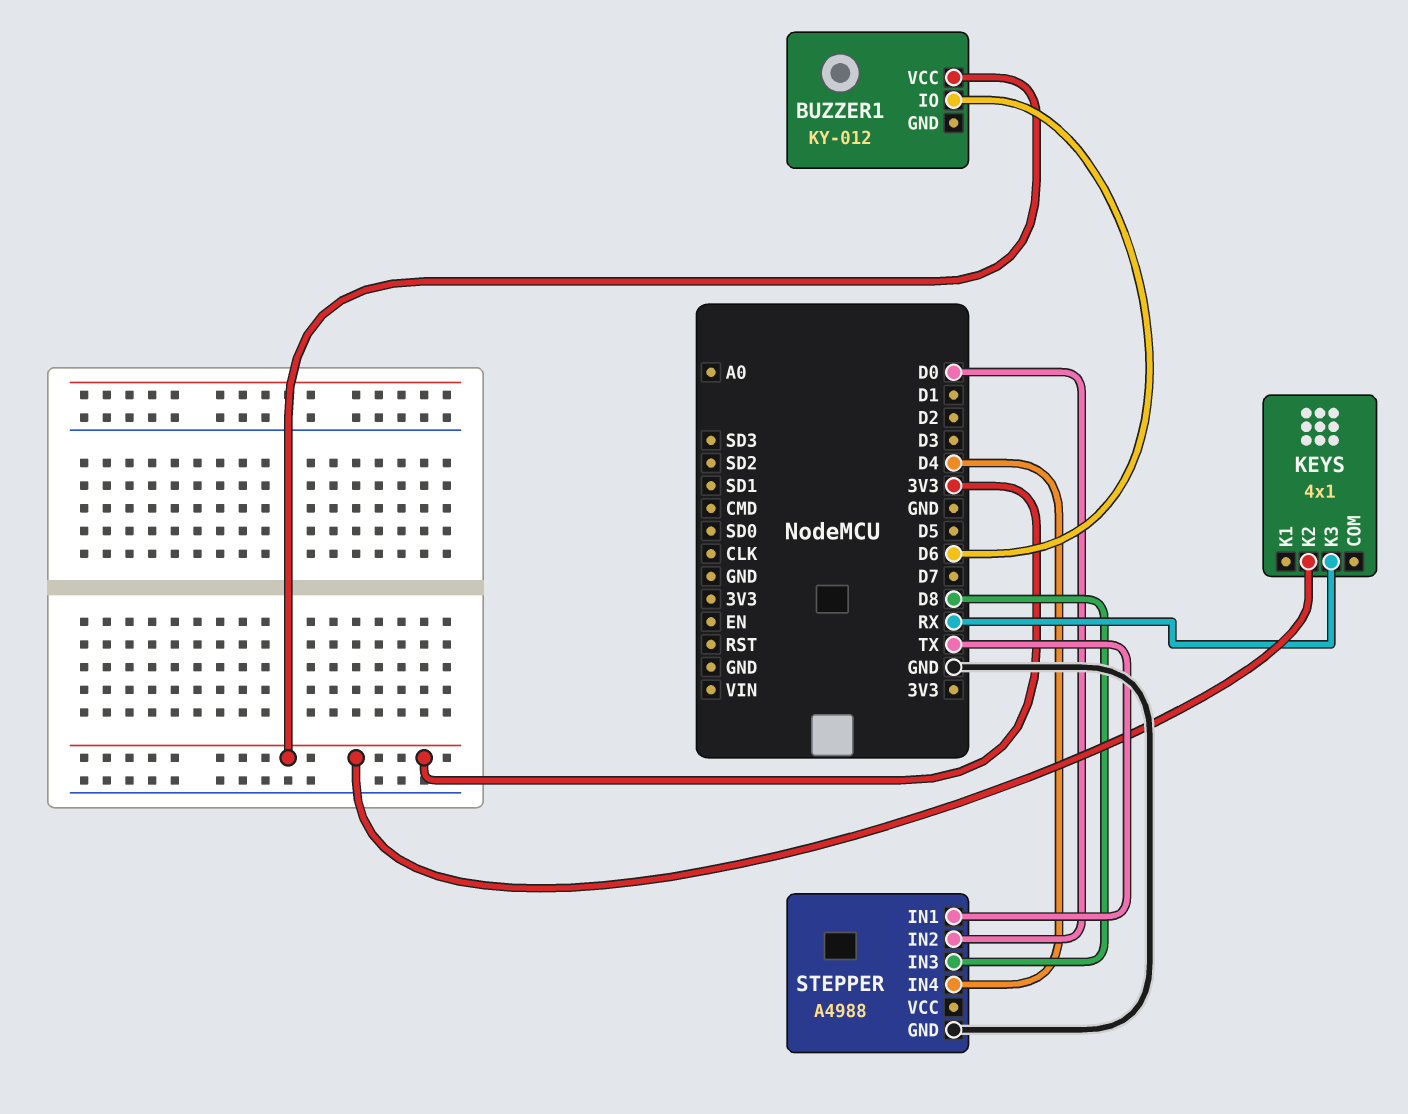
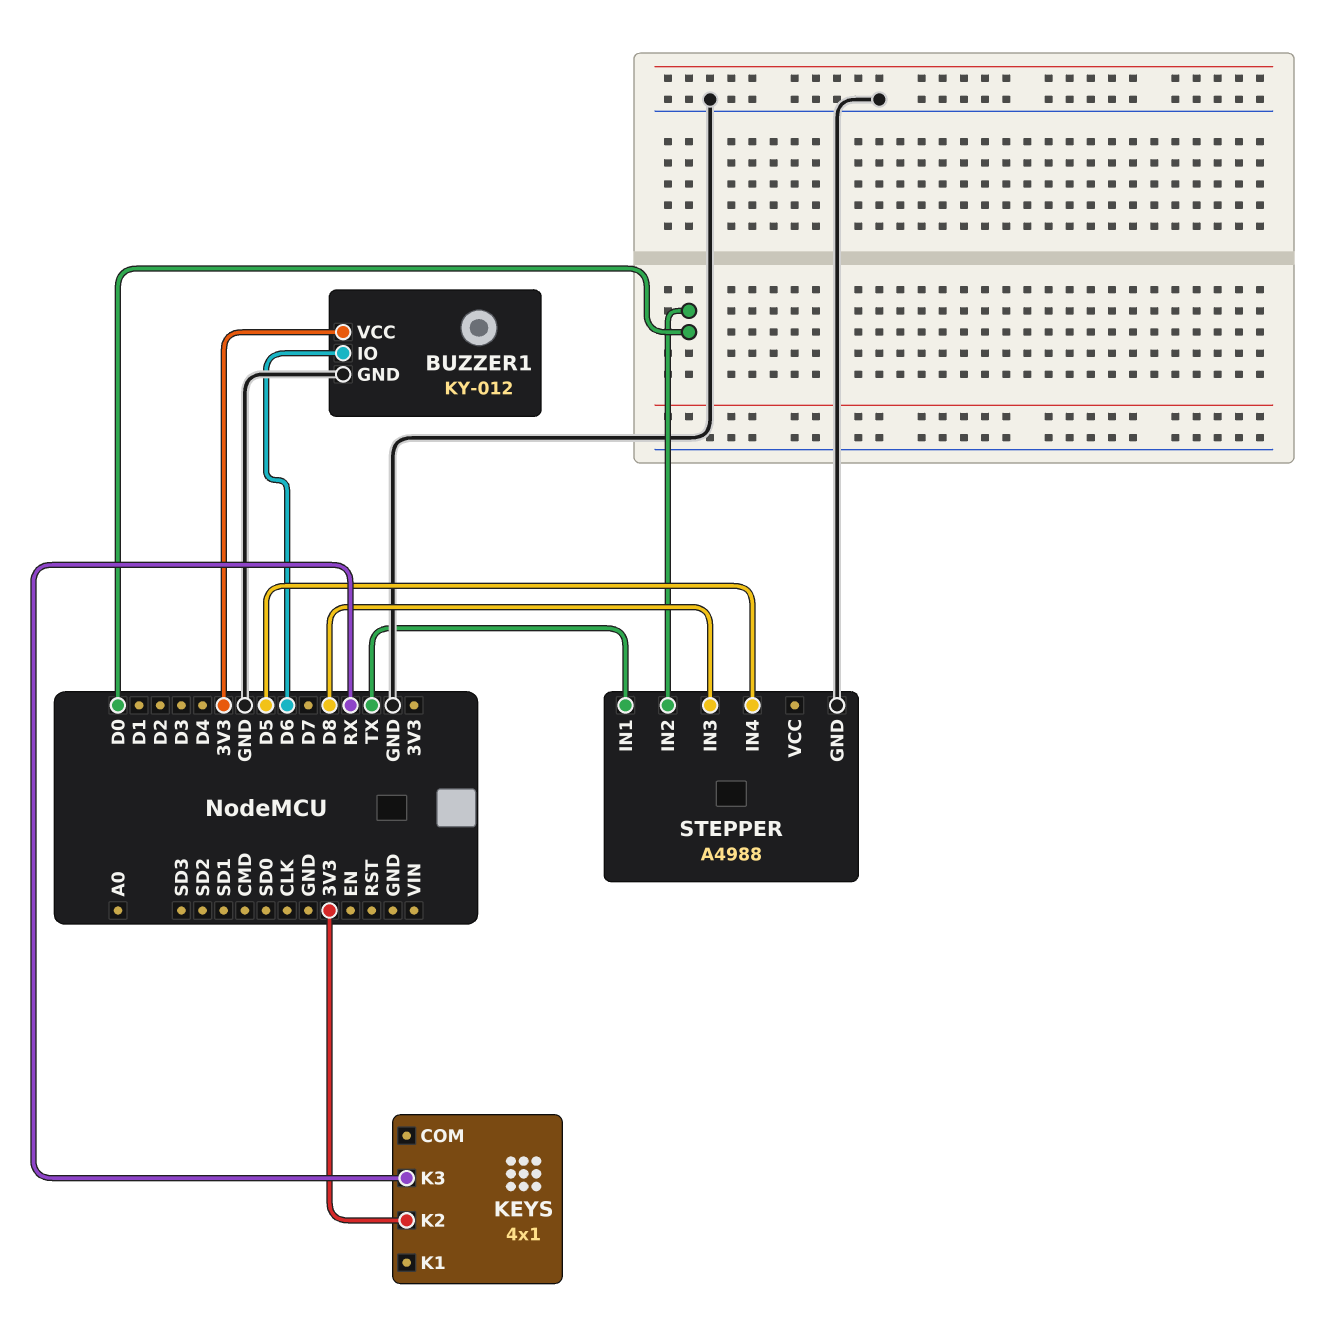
BUZZER1 pin GND: none -> GND
STEPPER pin IN4: D4 -> D5

